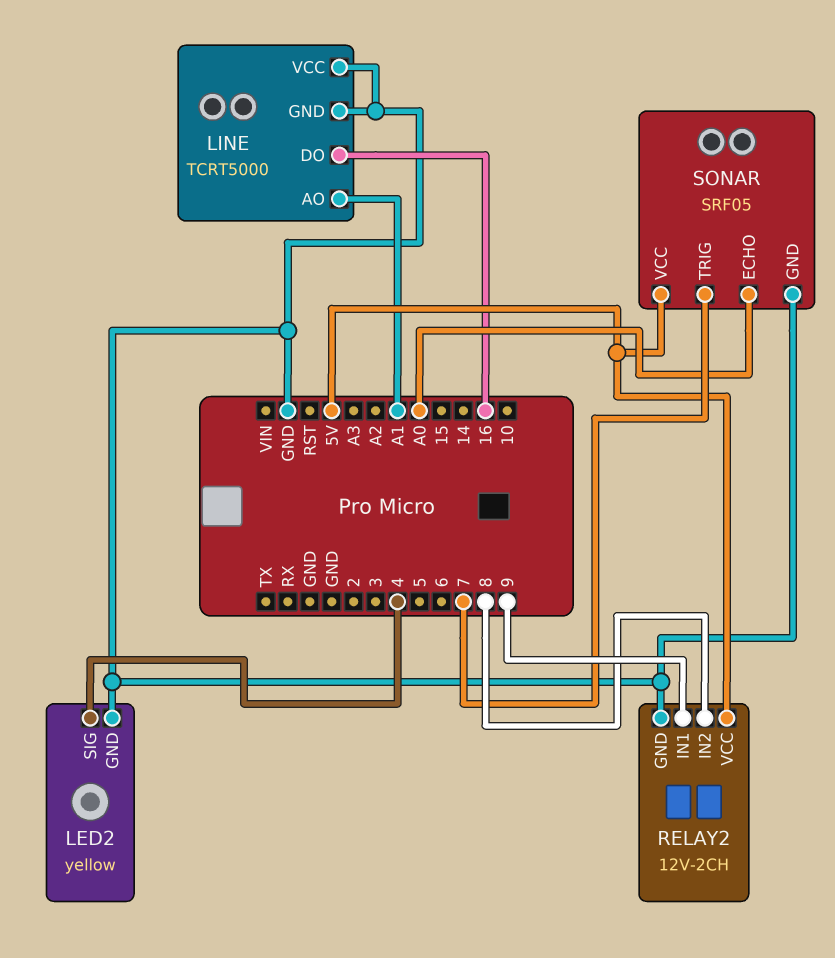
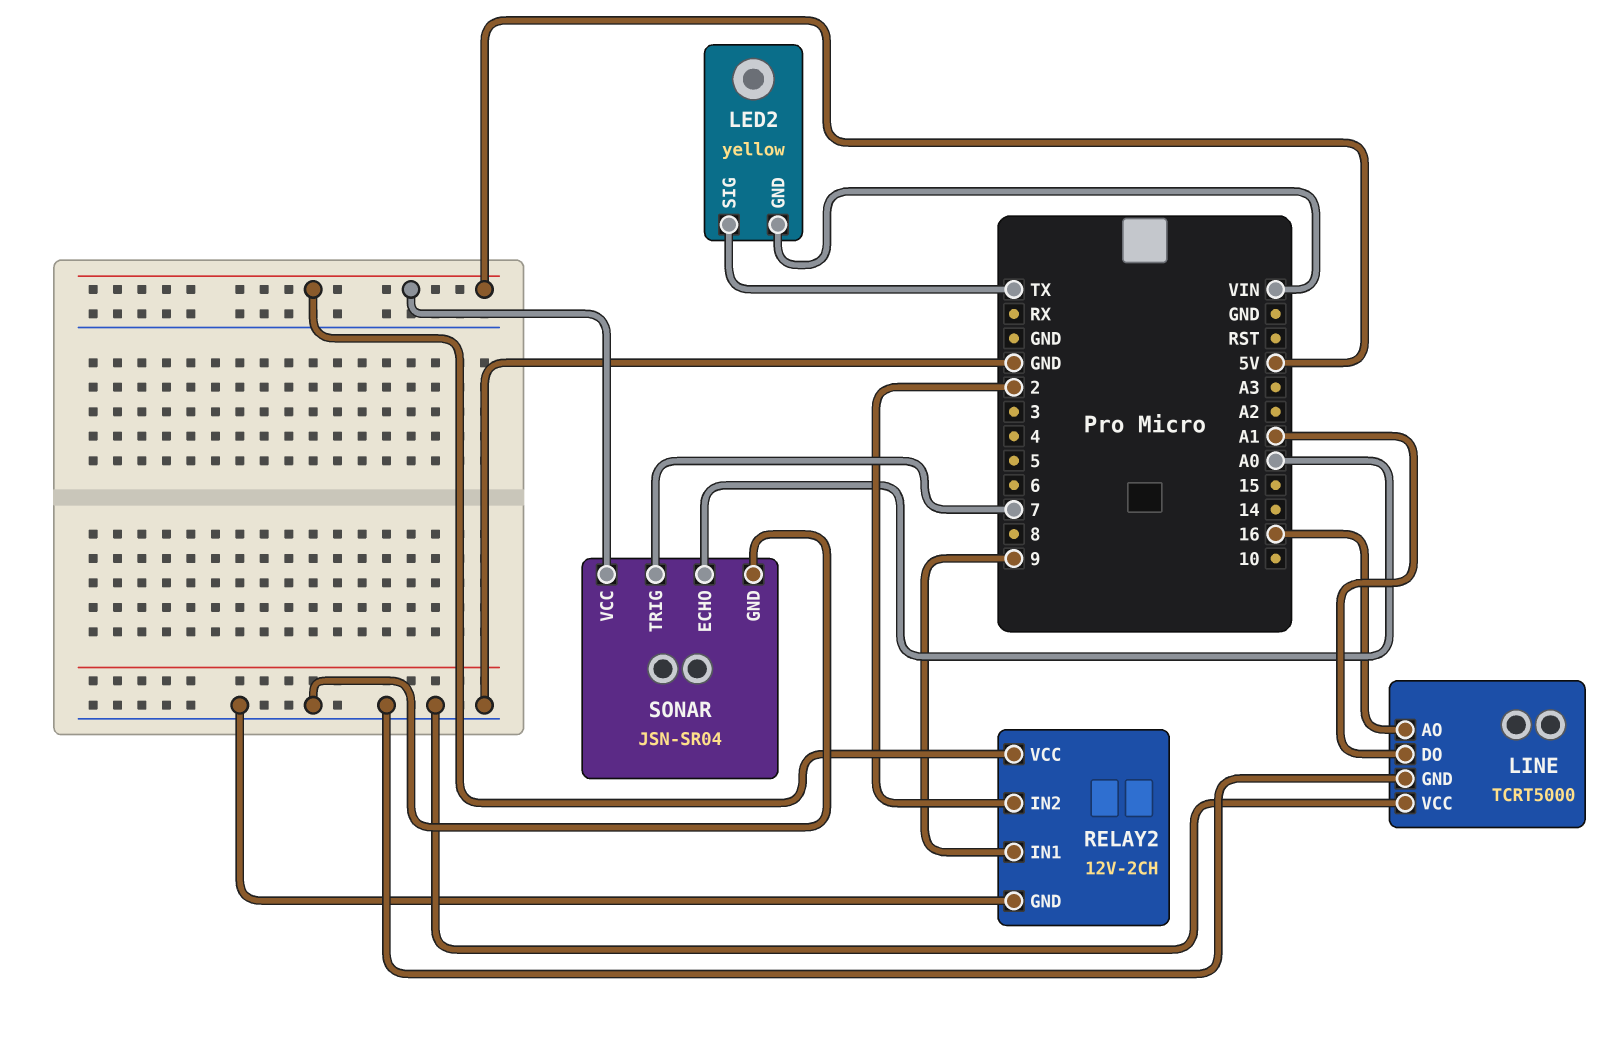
LED2 pin GND: GND -> VIN
LED2 pin SIG: 4 -> TX
LINE pin AO: A1 -> 16
LINE pin DO: 16 -> A1
RELAY2 pin IN2: 8 -> 2
SONAR: SRF05 -> JSN-SR04

